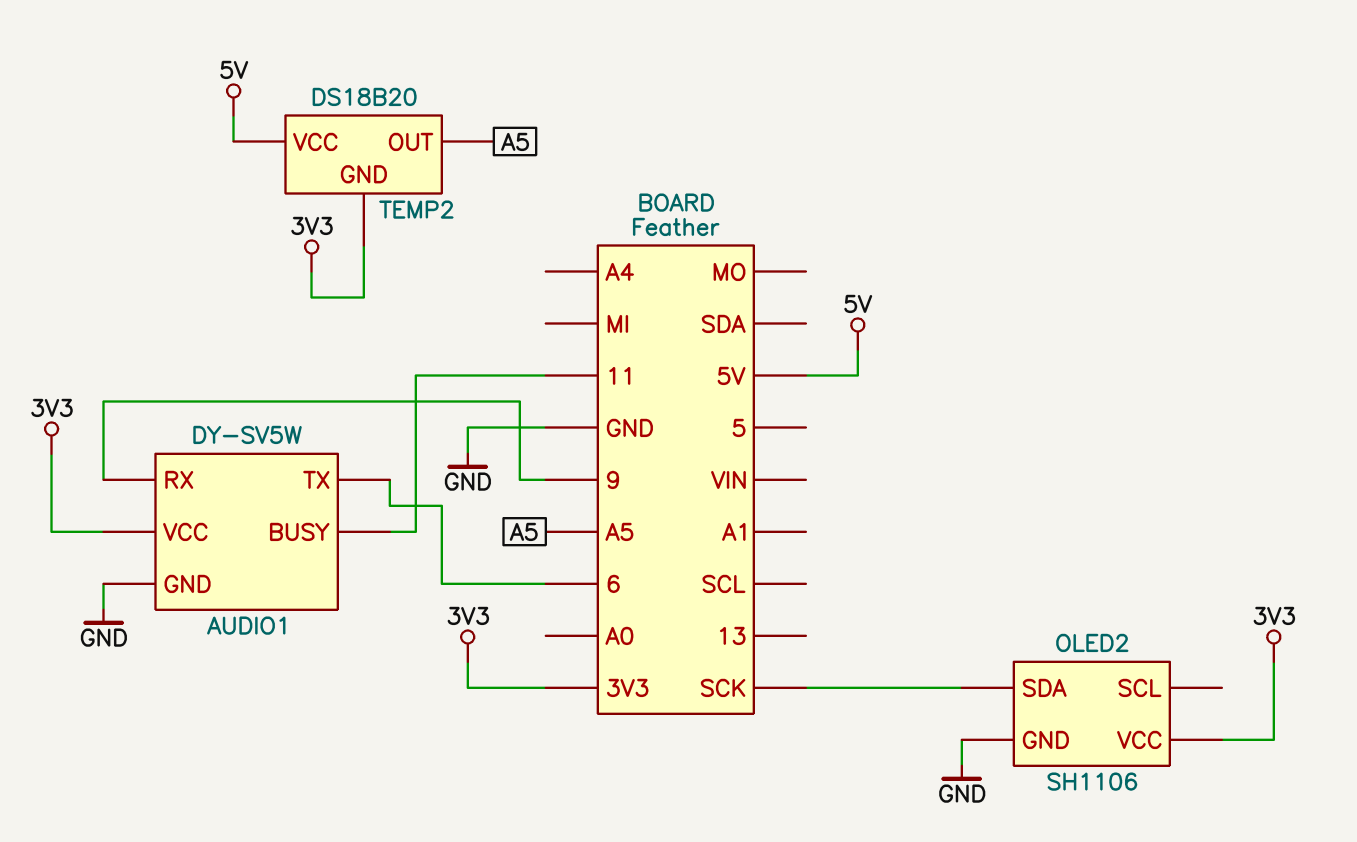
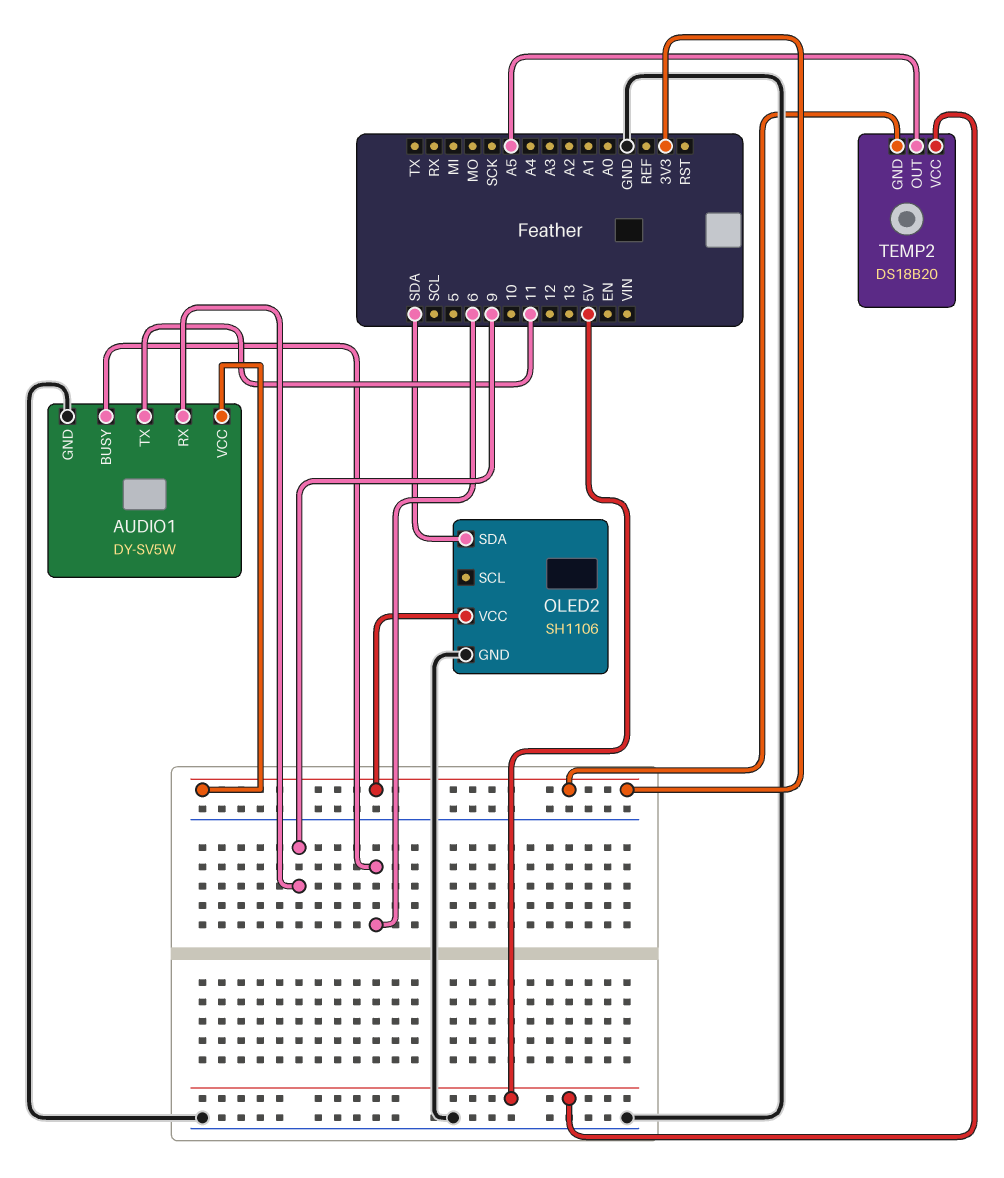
AUDIO1 pin BUSY: 11 -> 6
AUDIO1 pin TX: 6 -> 11
OLED2 pin SDA: SCK -> SDA

